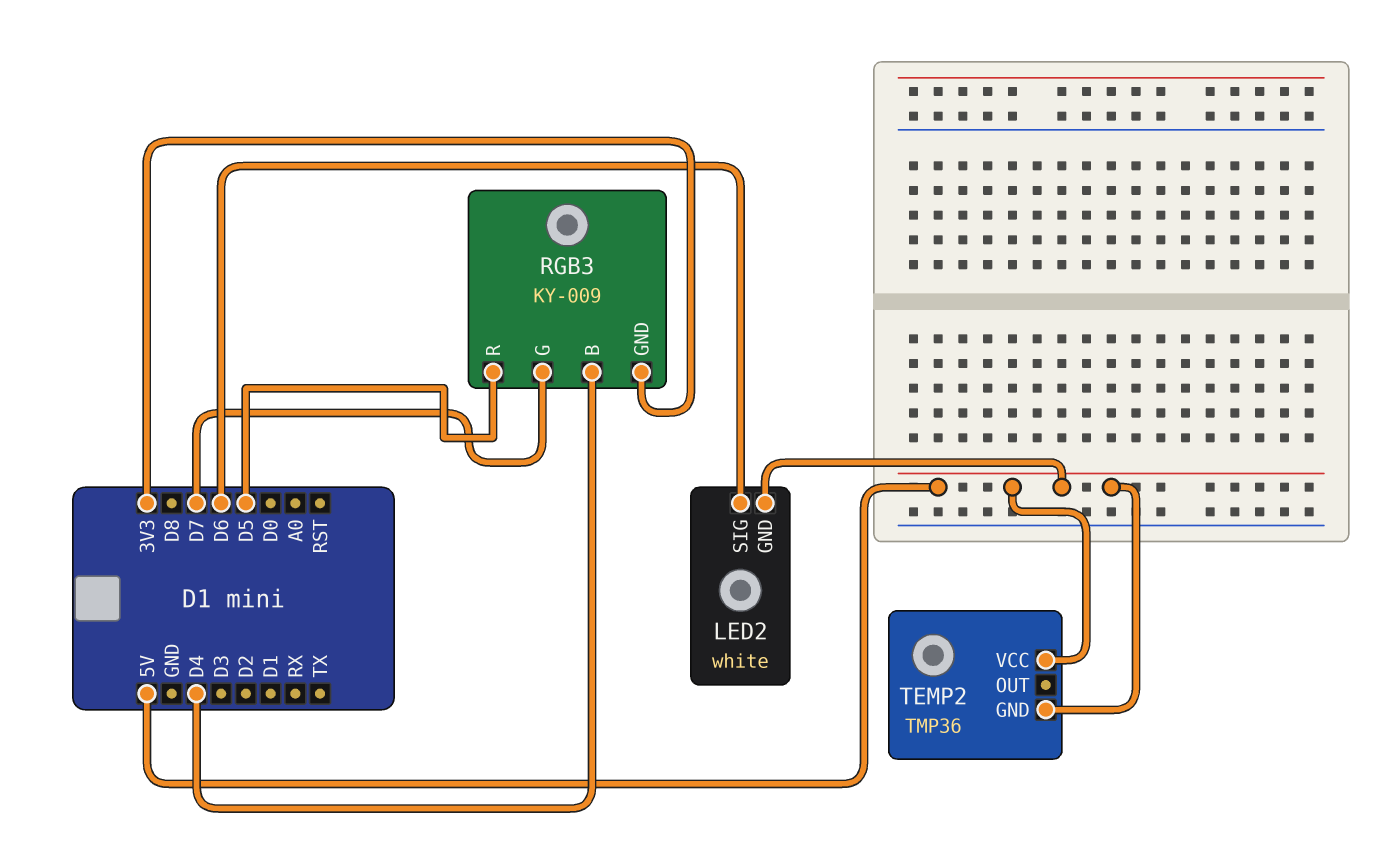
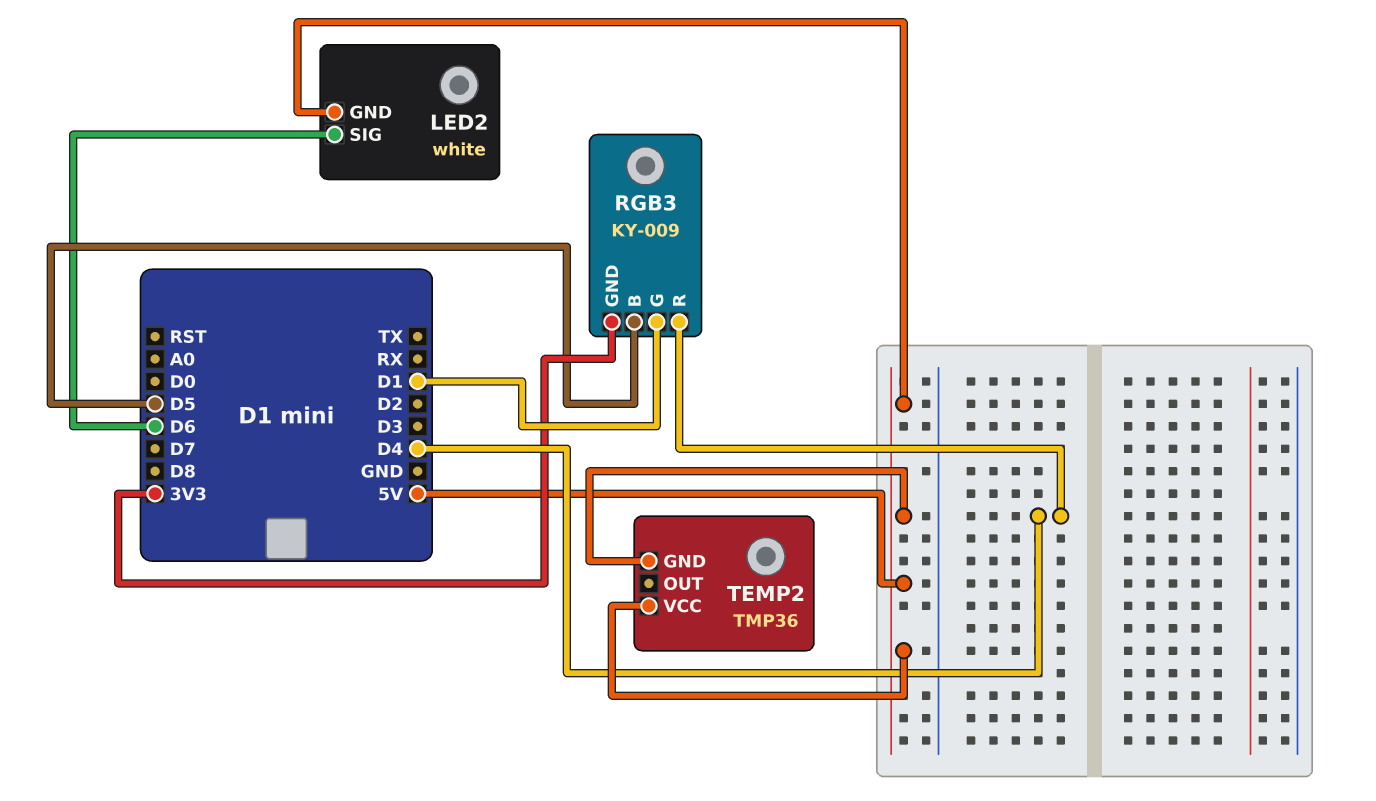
RGB3 pin B: D4 -> D5
RGB3 pin G: D7 -> D1
RGB3 pin R: D5 -> D4

